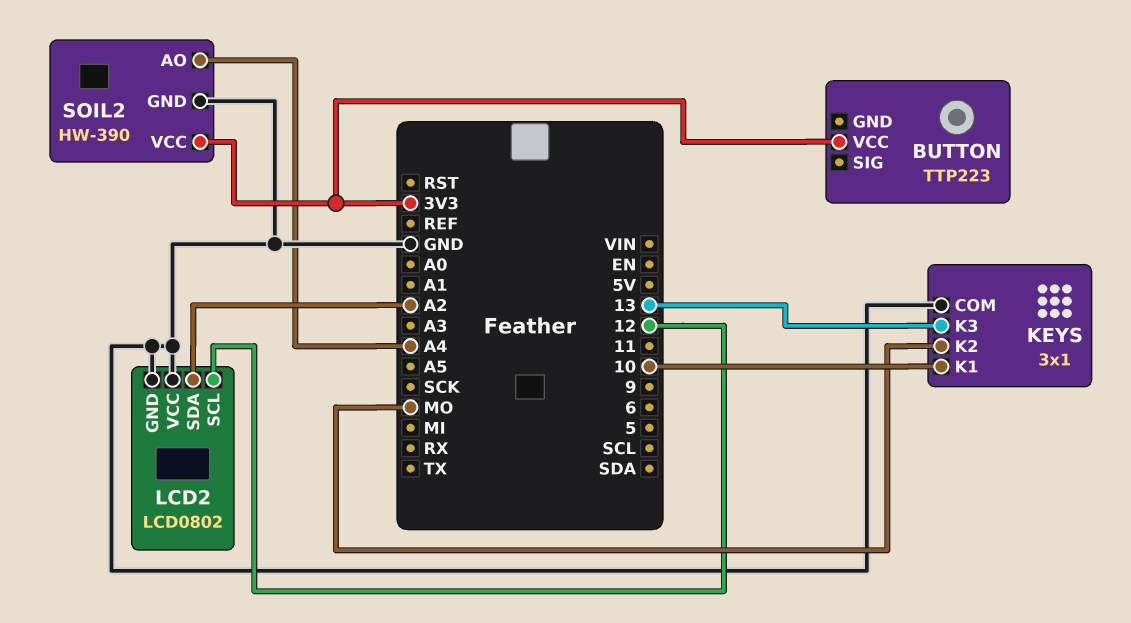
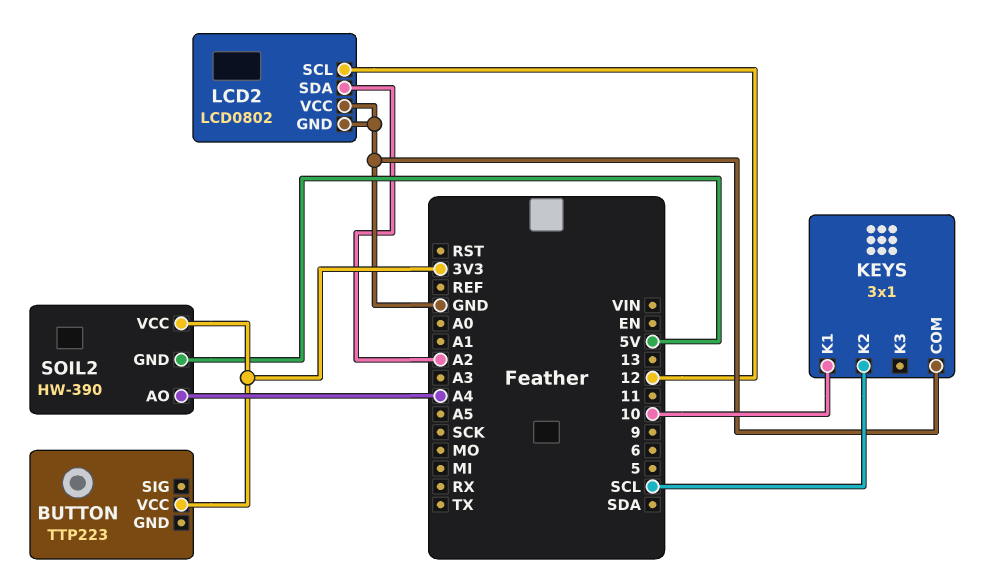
KEYS pin K2: MO -> SCL
KEYS pin K3: 13 -> none
SOIL2 pin GND: GND -> 5V

